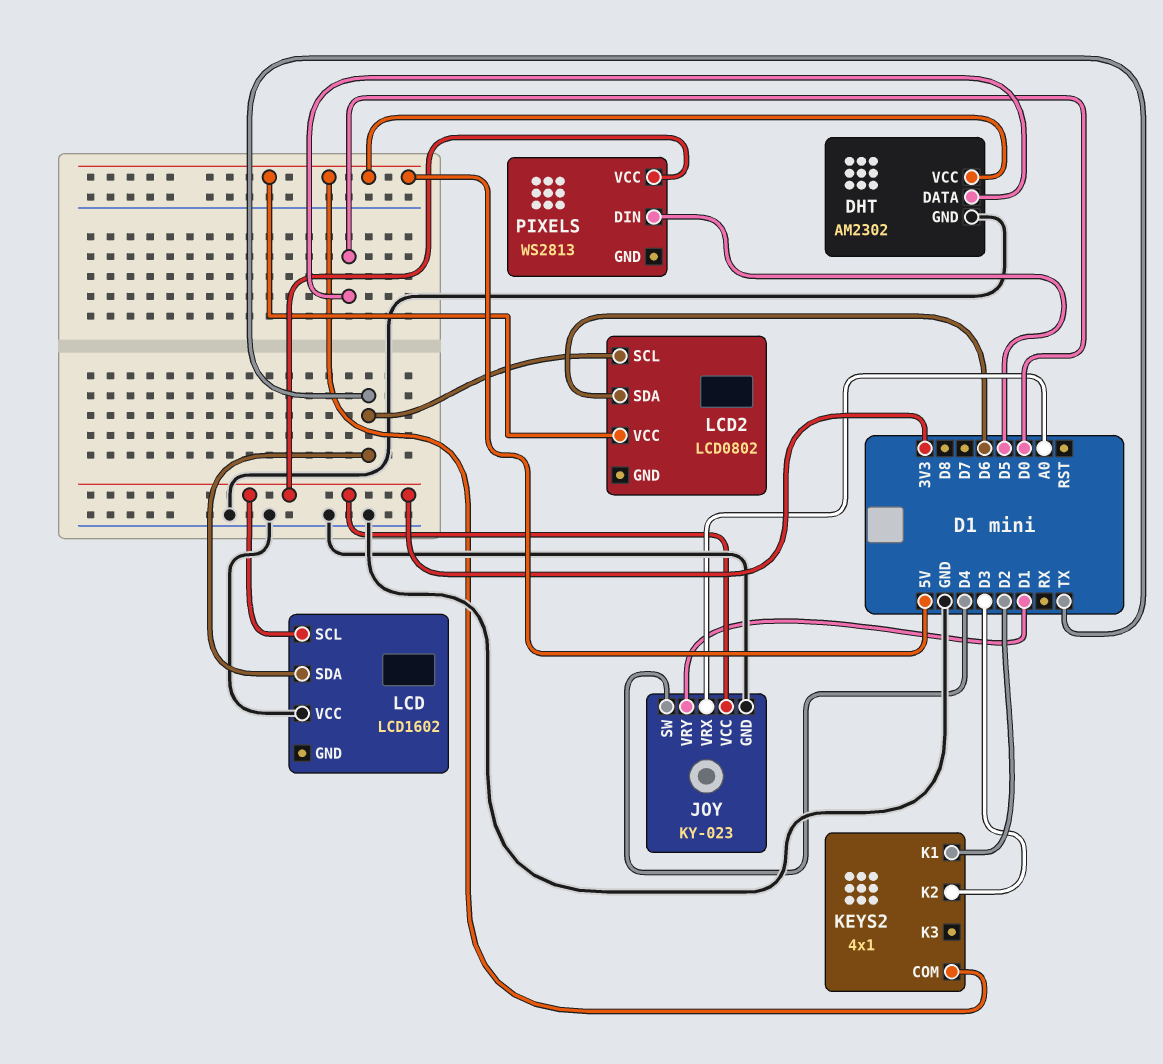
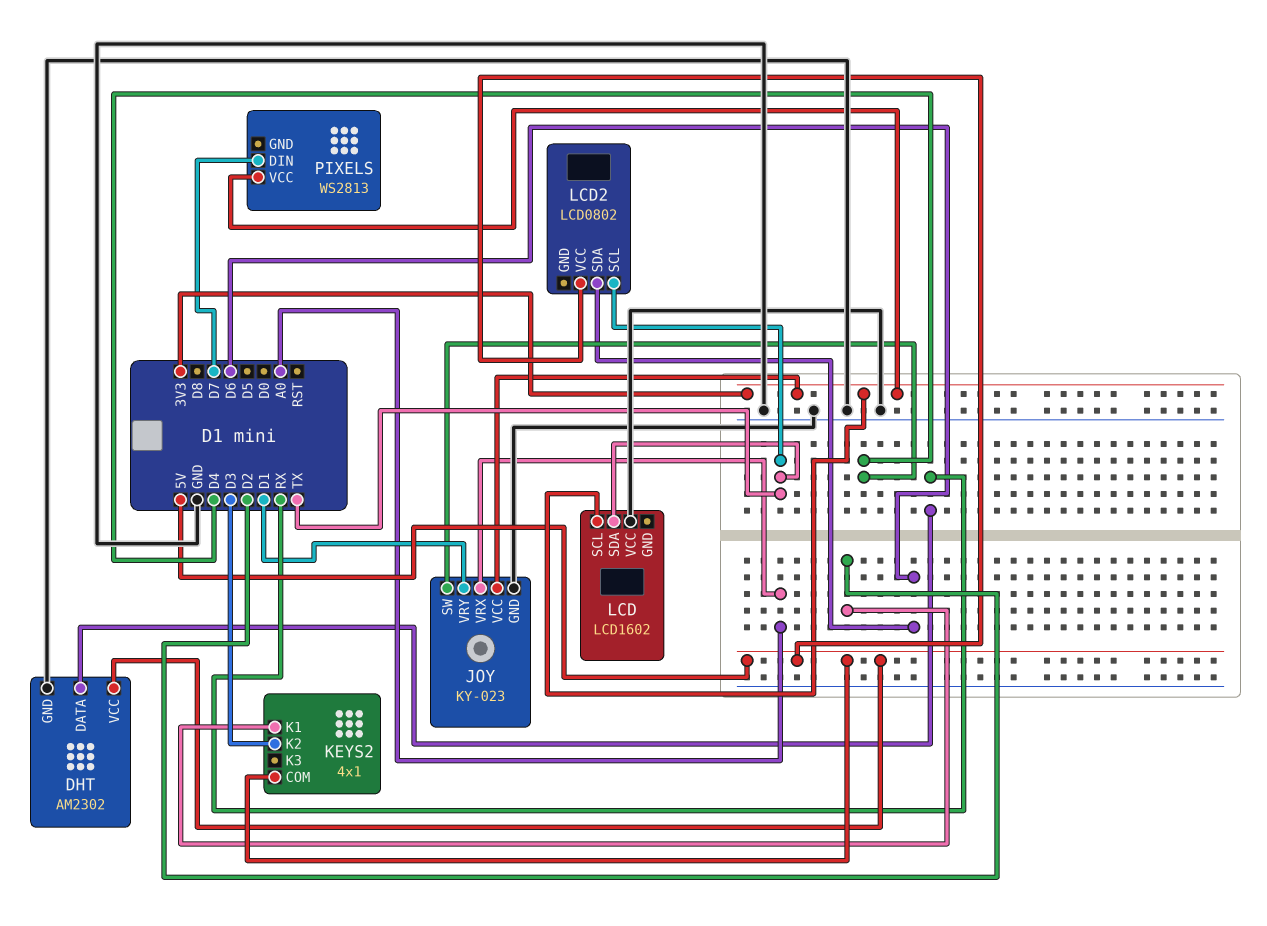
DHT pin DATA: D0 -> RX
PIXELS pin DIN: D5 -> D7

